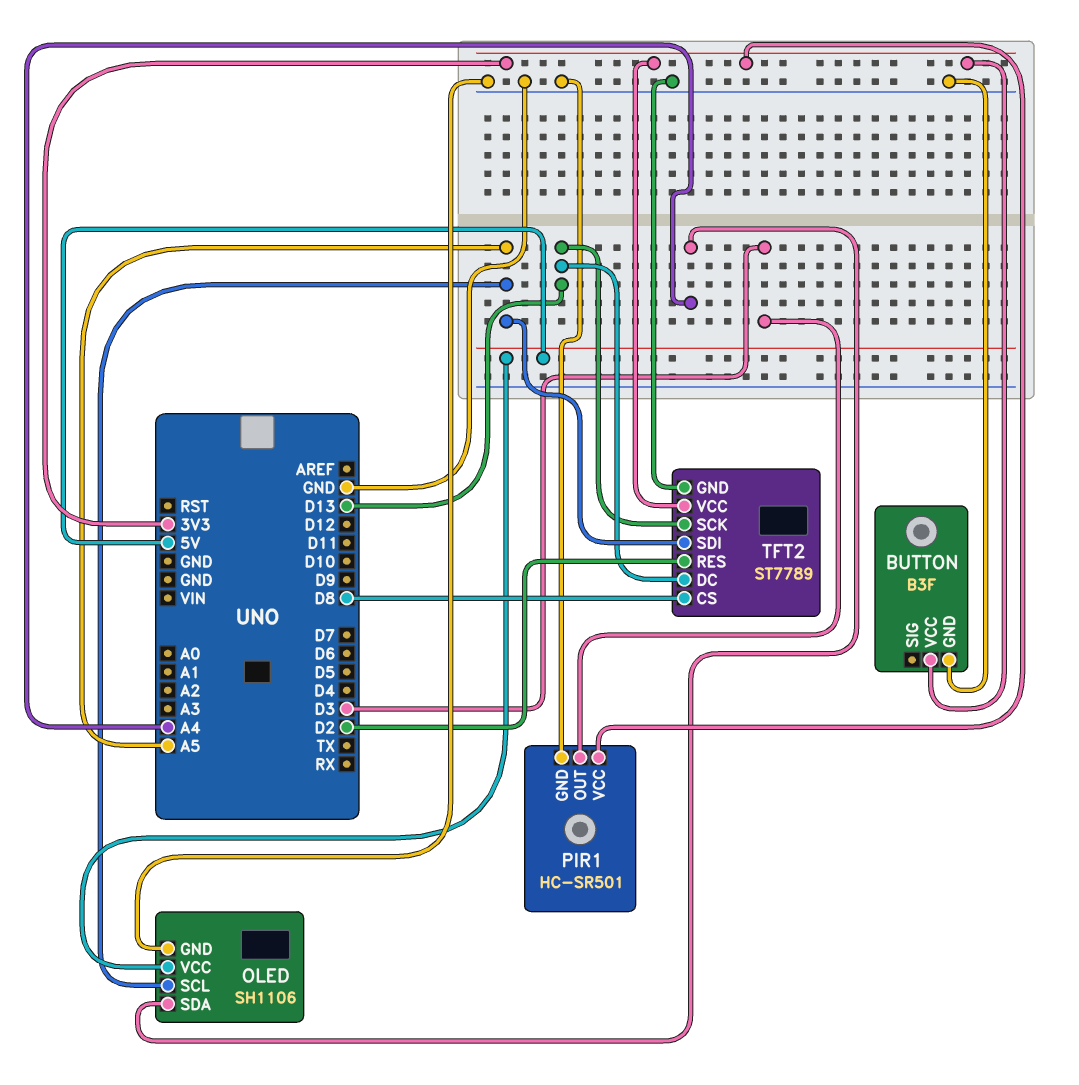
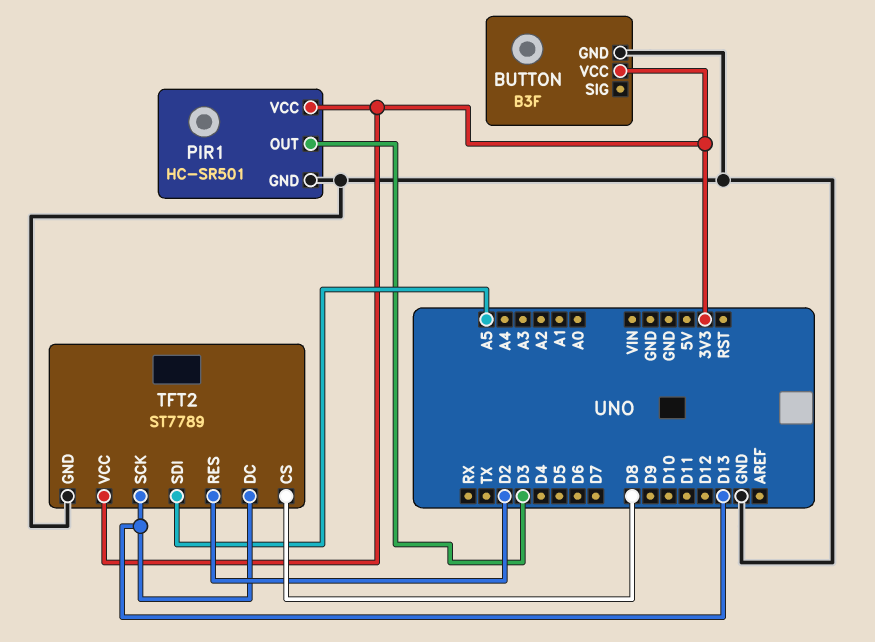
OLED: SH1106 -> none
OLED pin GND: GND -> none
OLED pin SCL: A5 -> none
OLED pin SDA: A4 -> none
OLED pin VCC: 5V -> none

